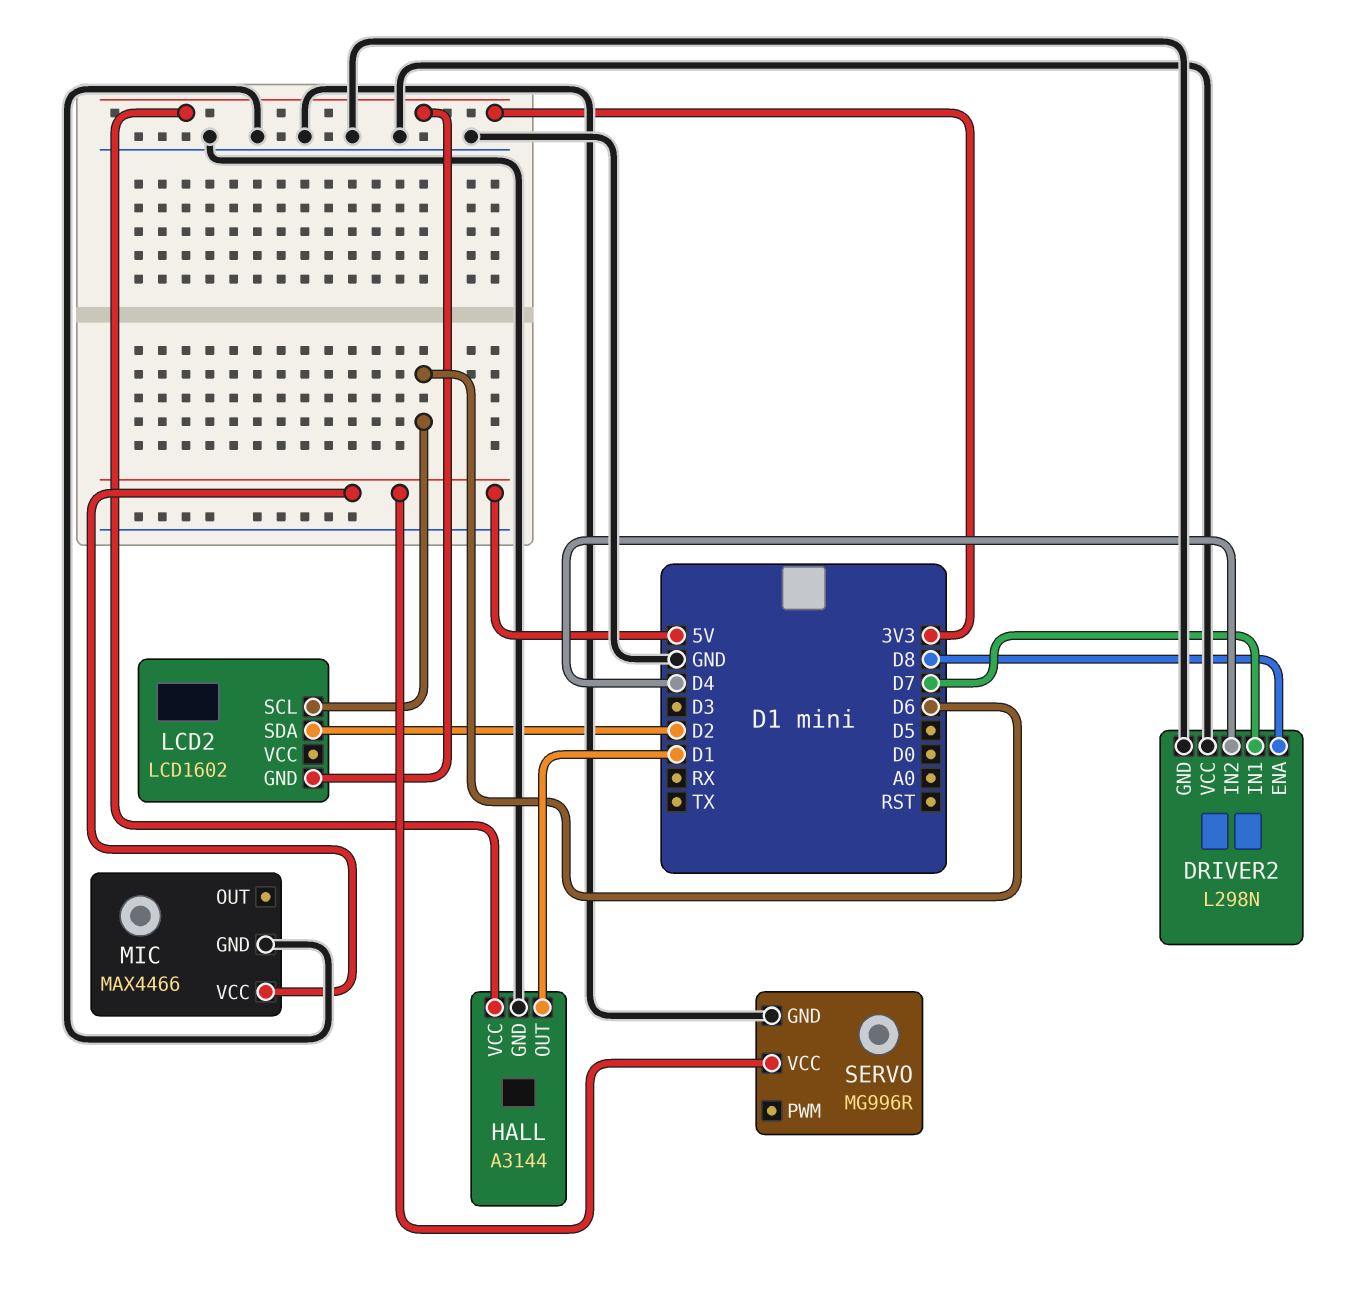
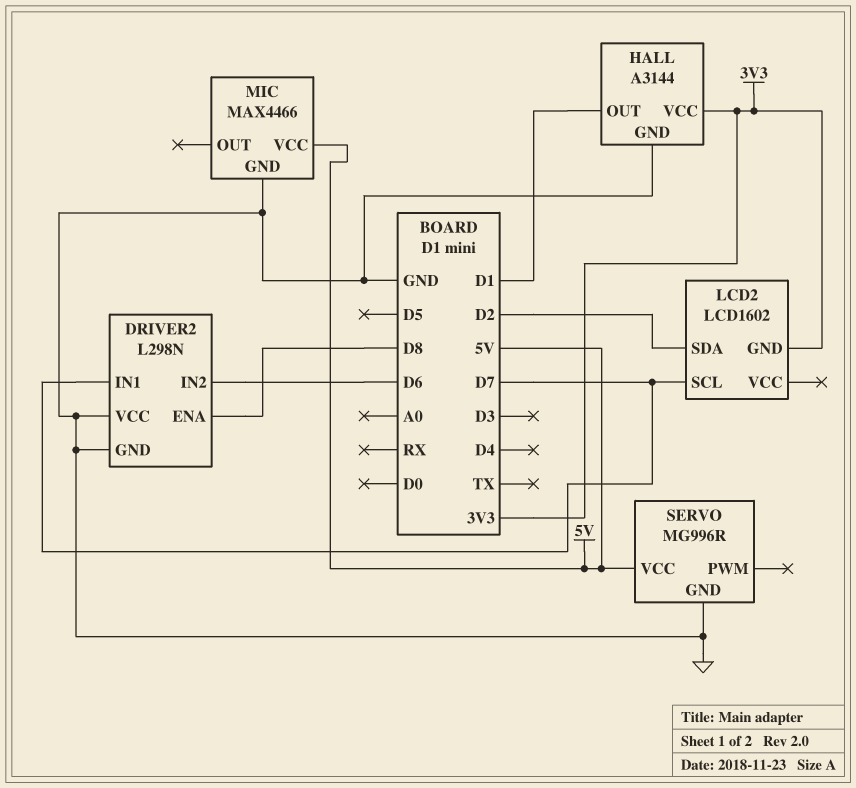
DRIVER2 pin IN2: D4 -> D6
LCD2 pin SCL: D6 -> D7

